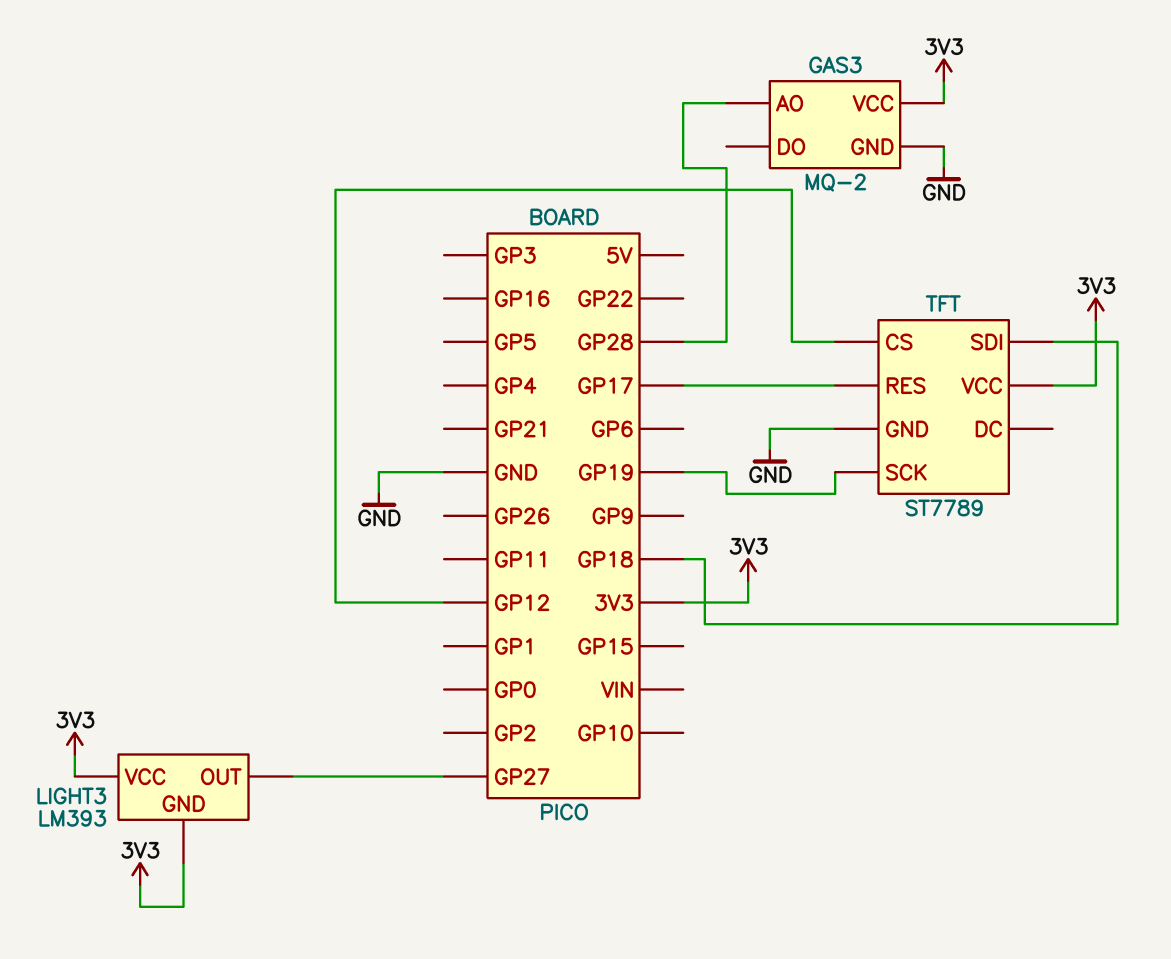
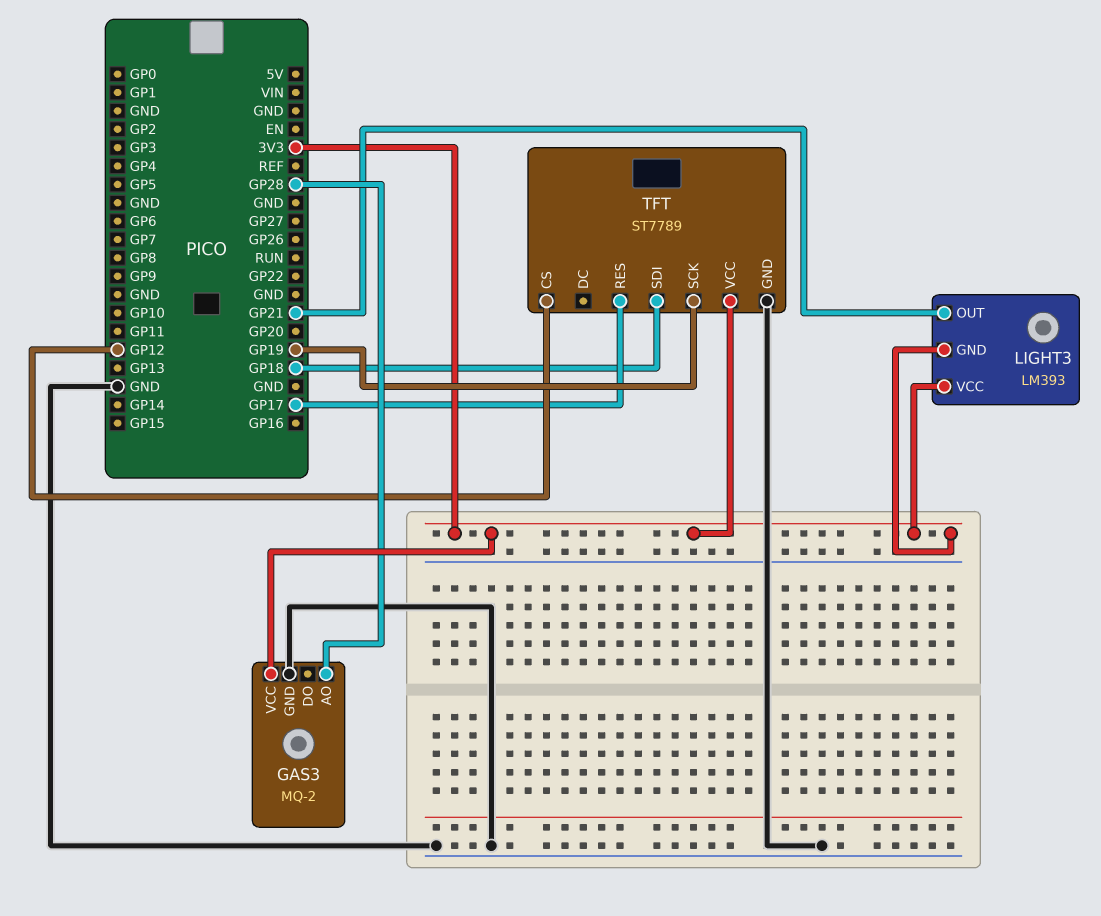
LIGHT3 pin OUT: GP27 -> GP21

